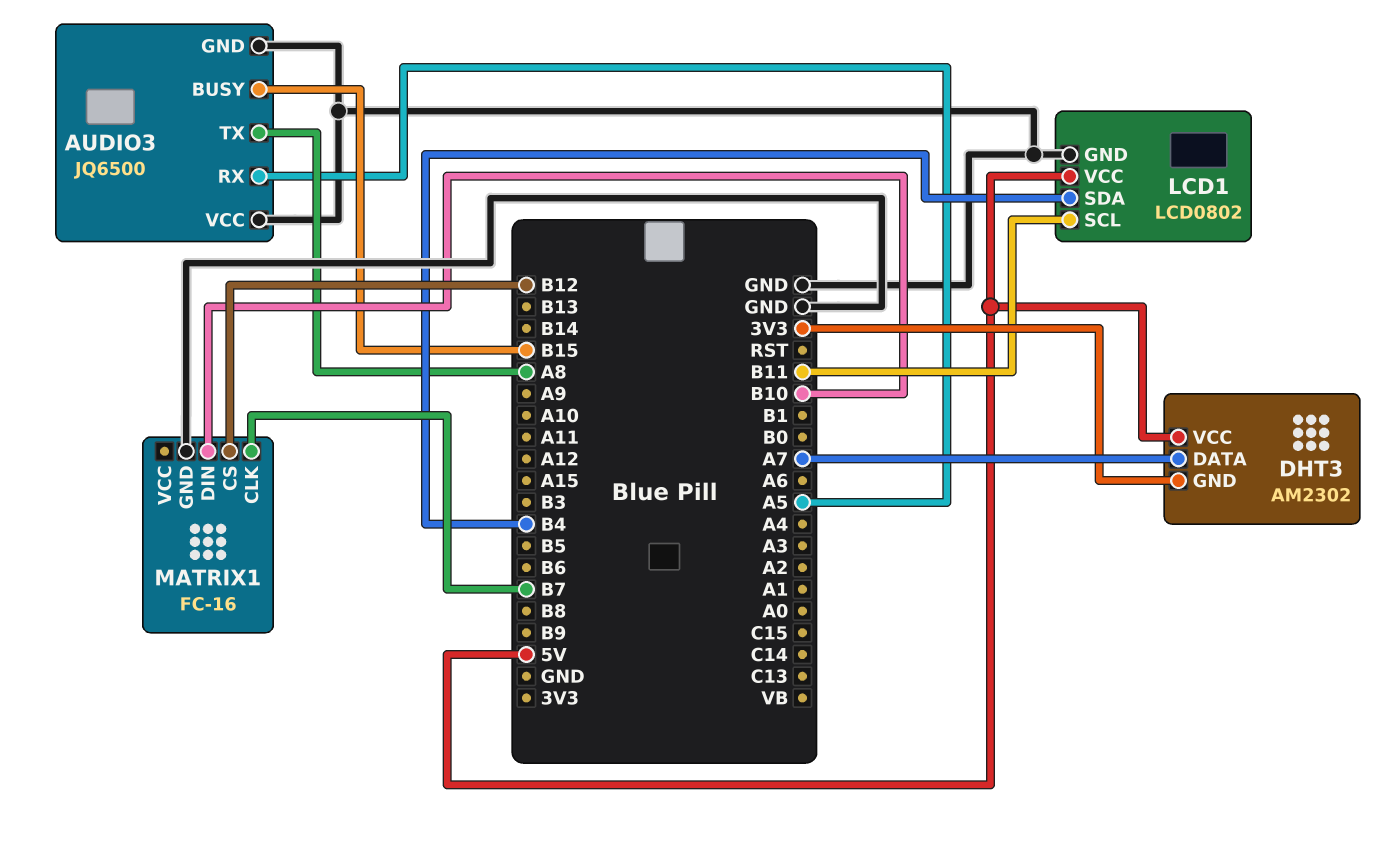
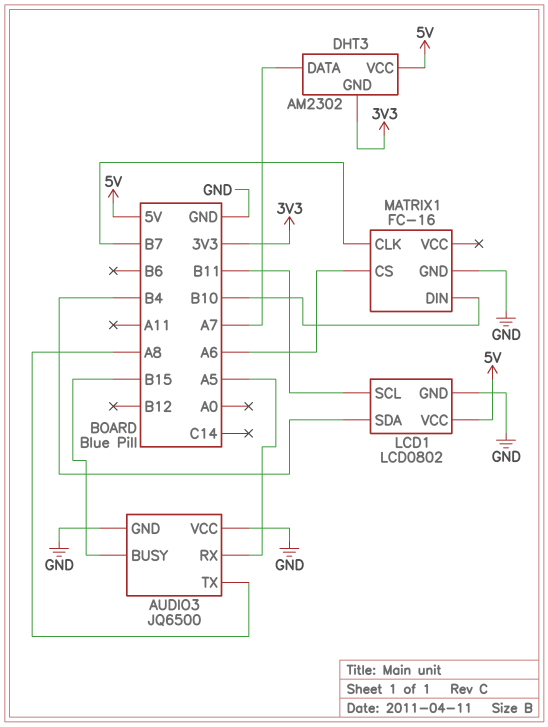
MATRIX1 pin CS: B12 -> A6

